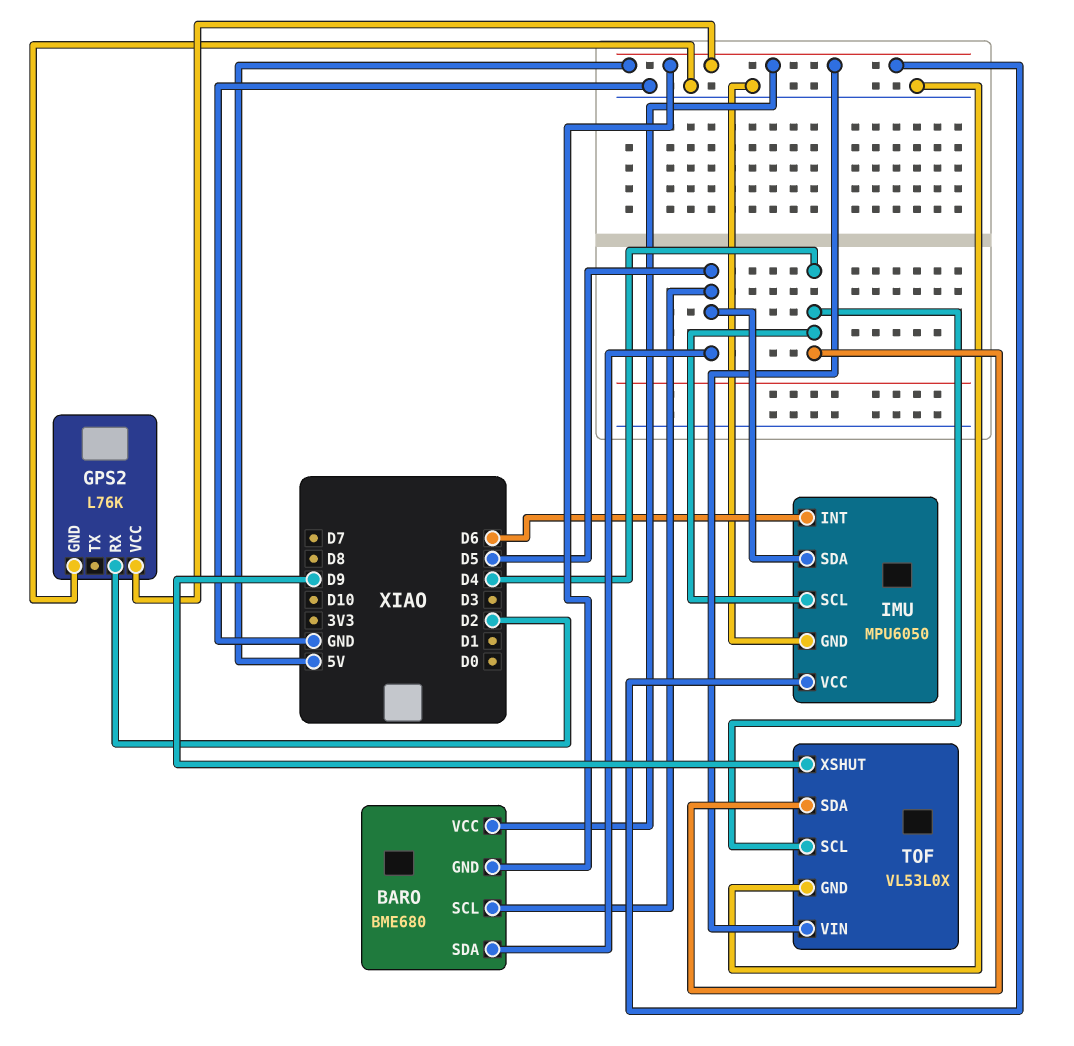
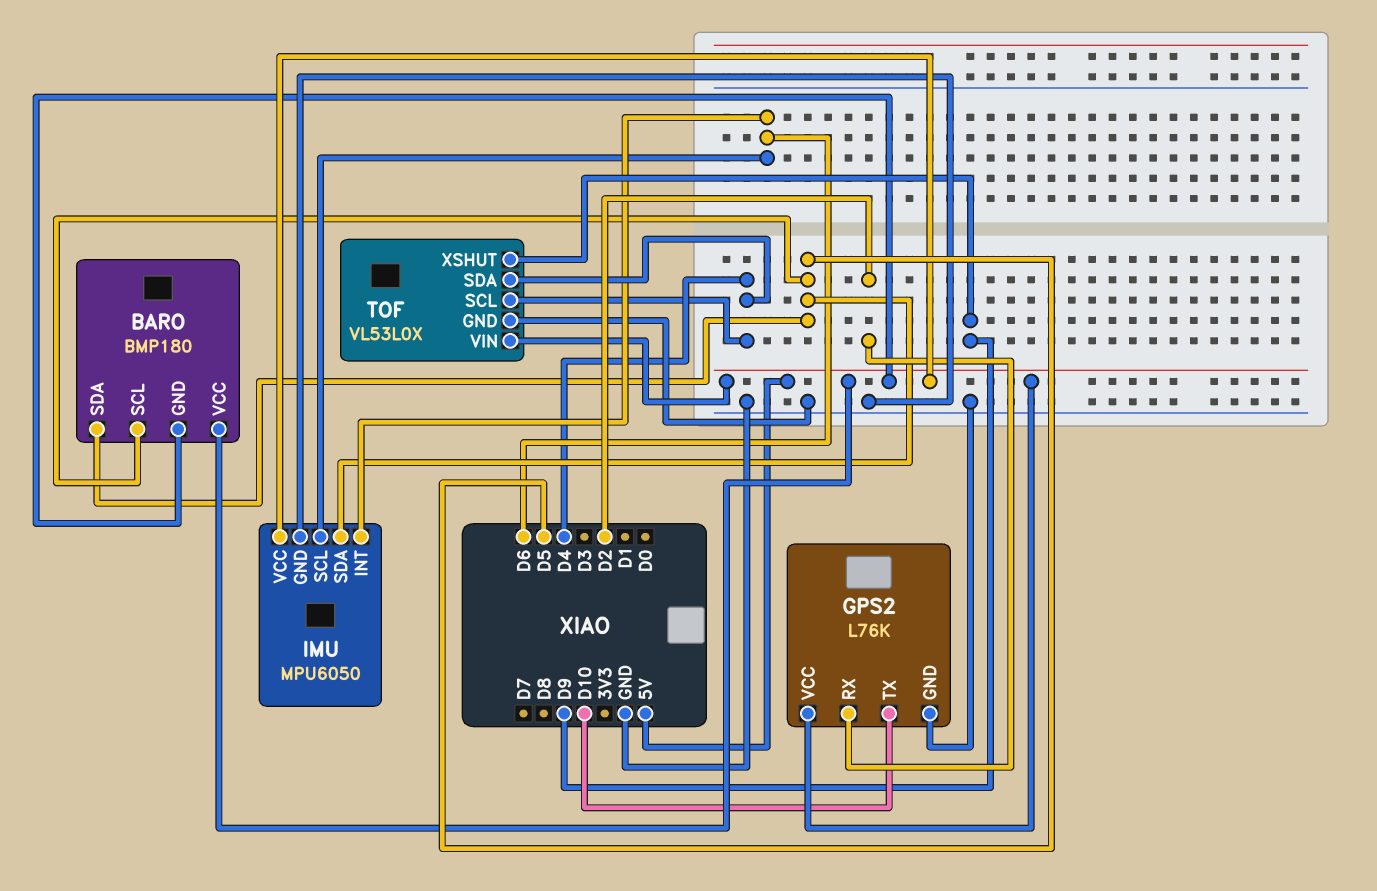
BARO: BME680 -> BMP180
GPS2 pin TX: none -> D10
IMU pin SCL: D4 -> D6

